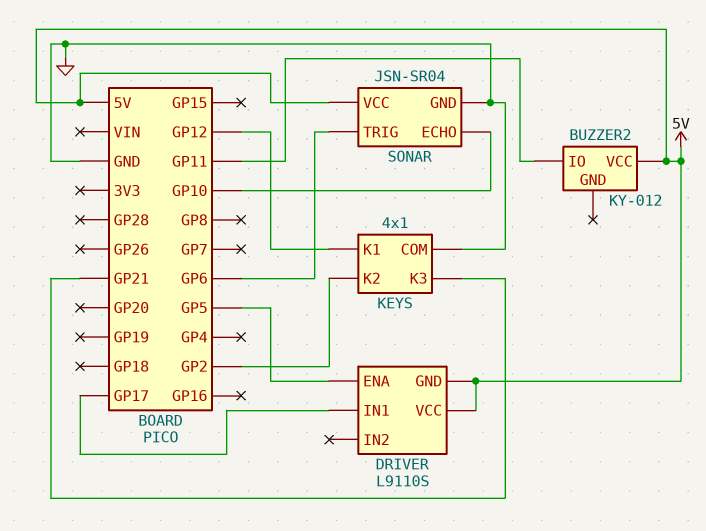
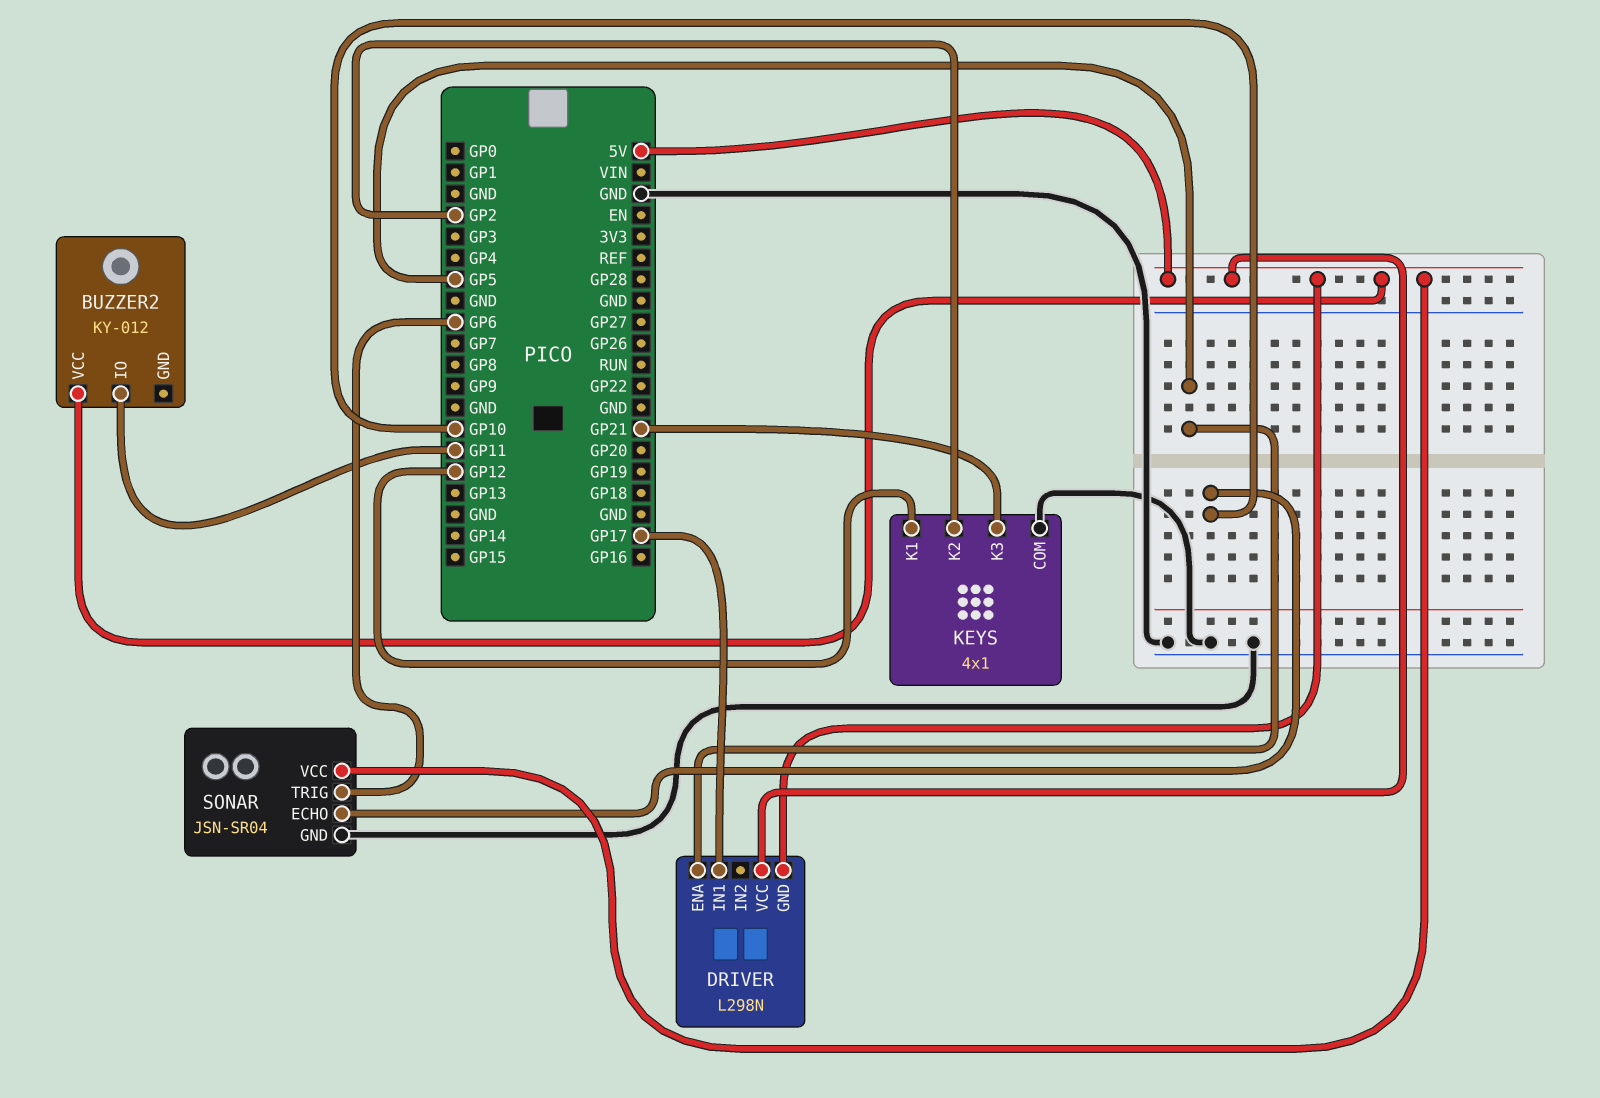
DRIVER: L9110S -> L298N

